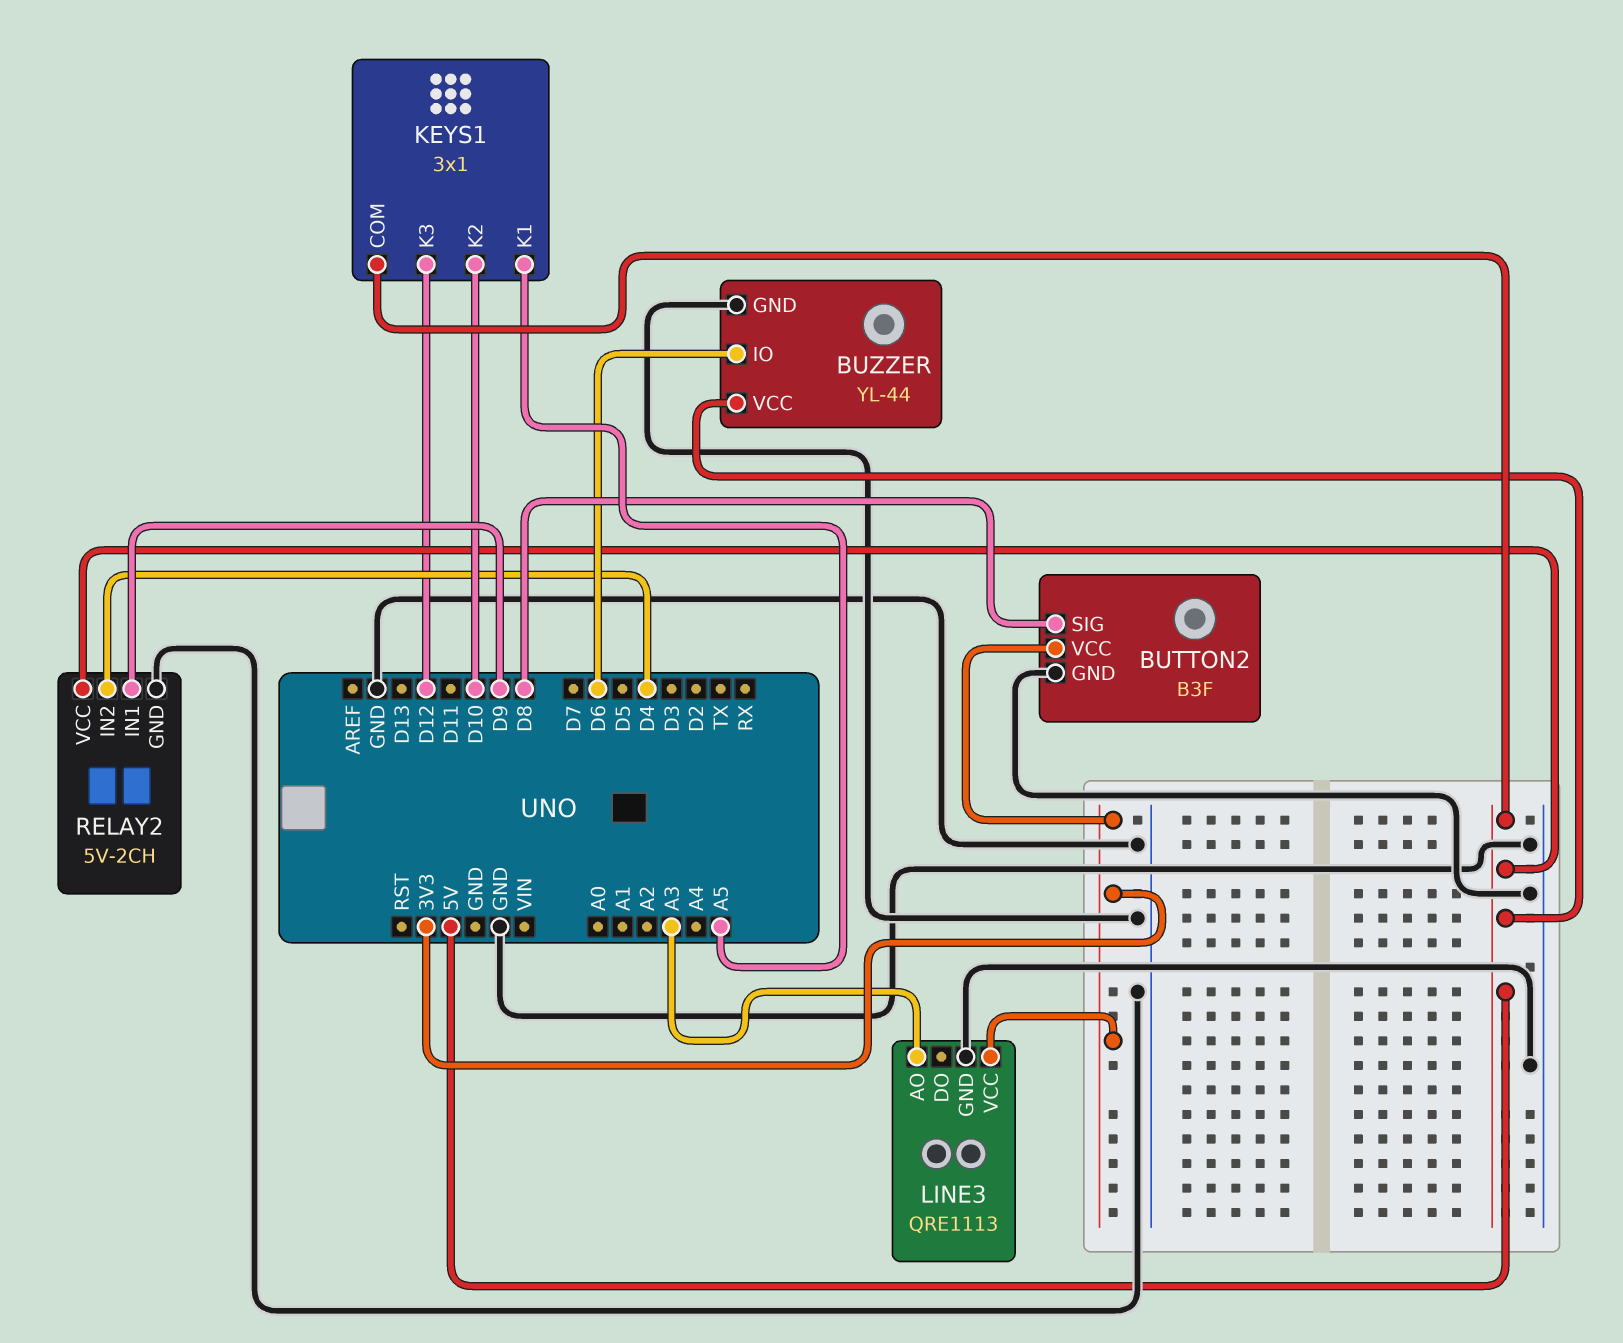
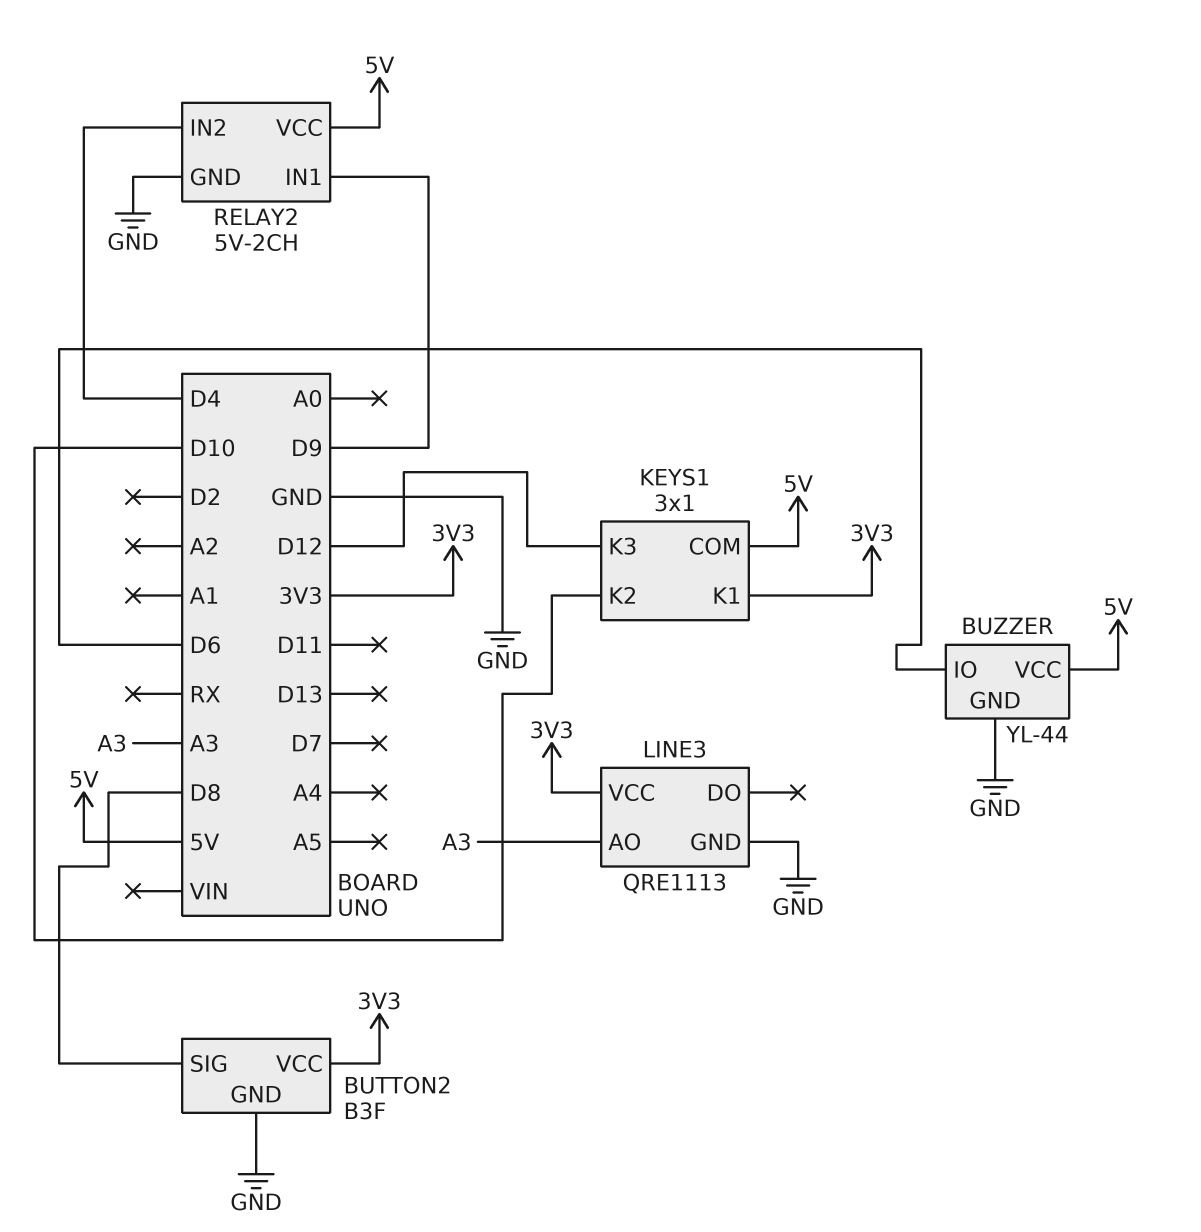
KEYS1 pin K1: A5 -> 3V3

